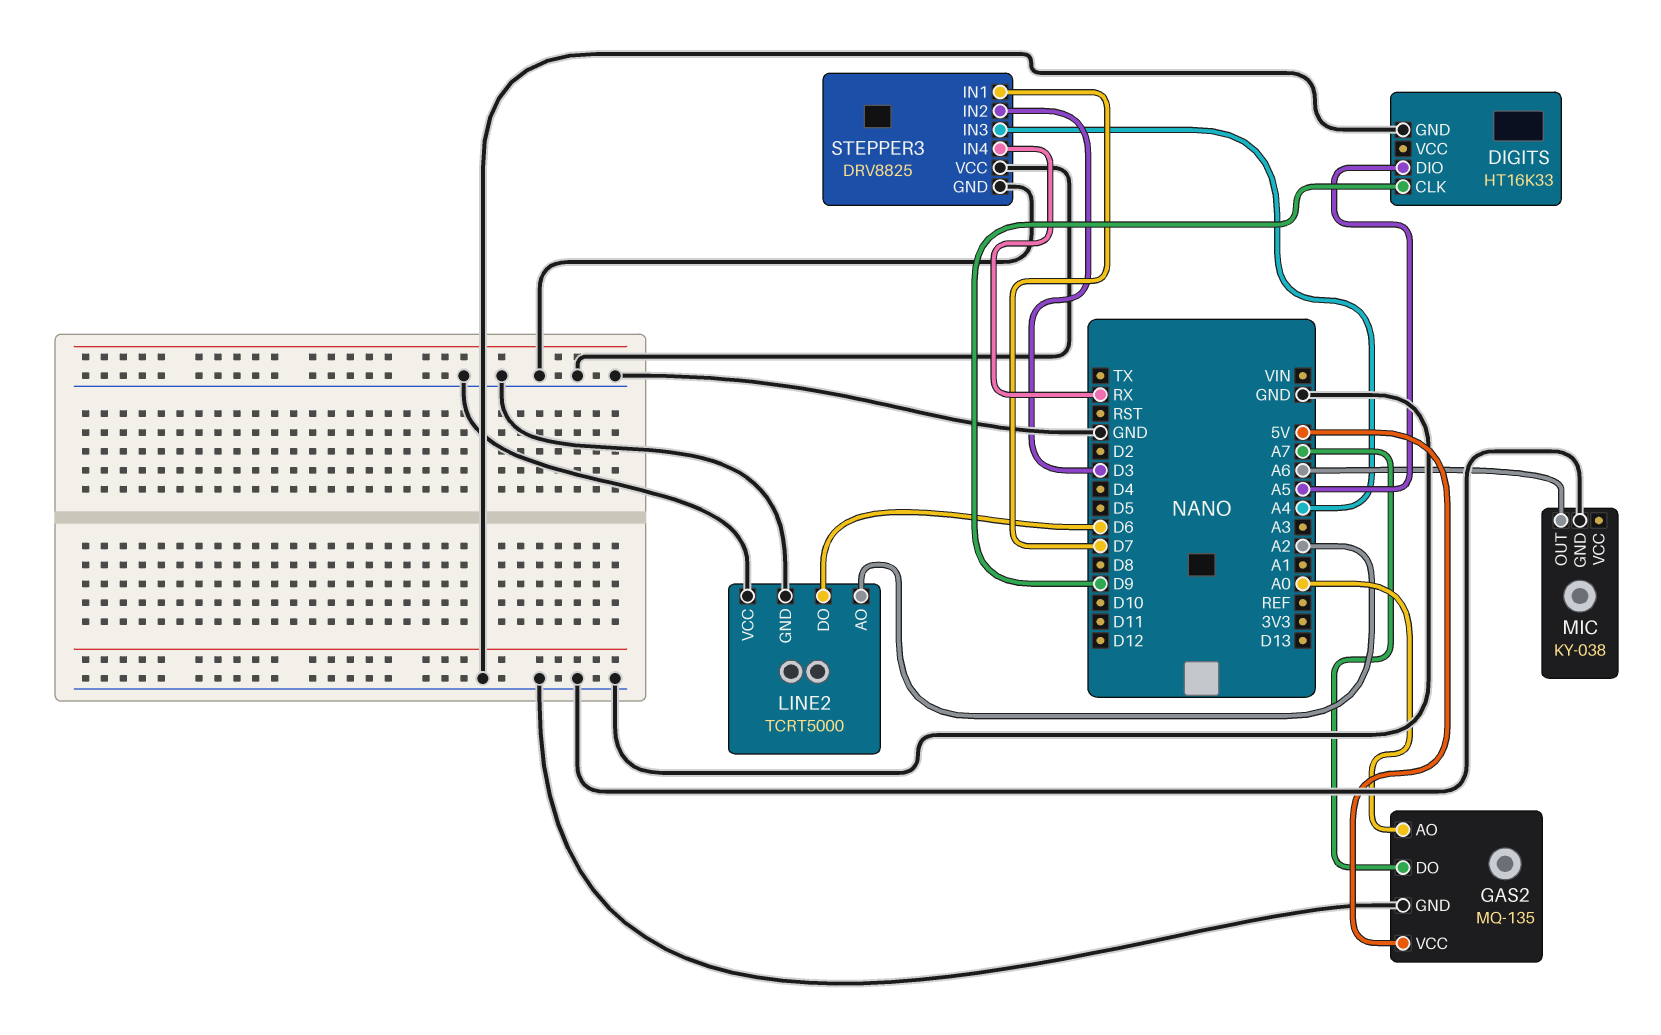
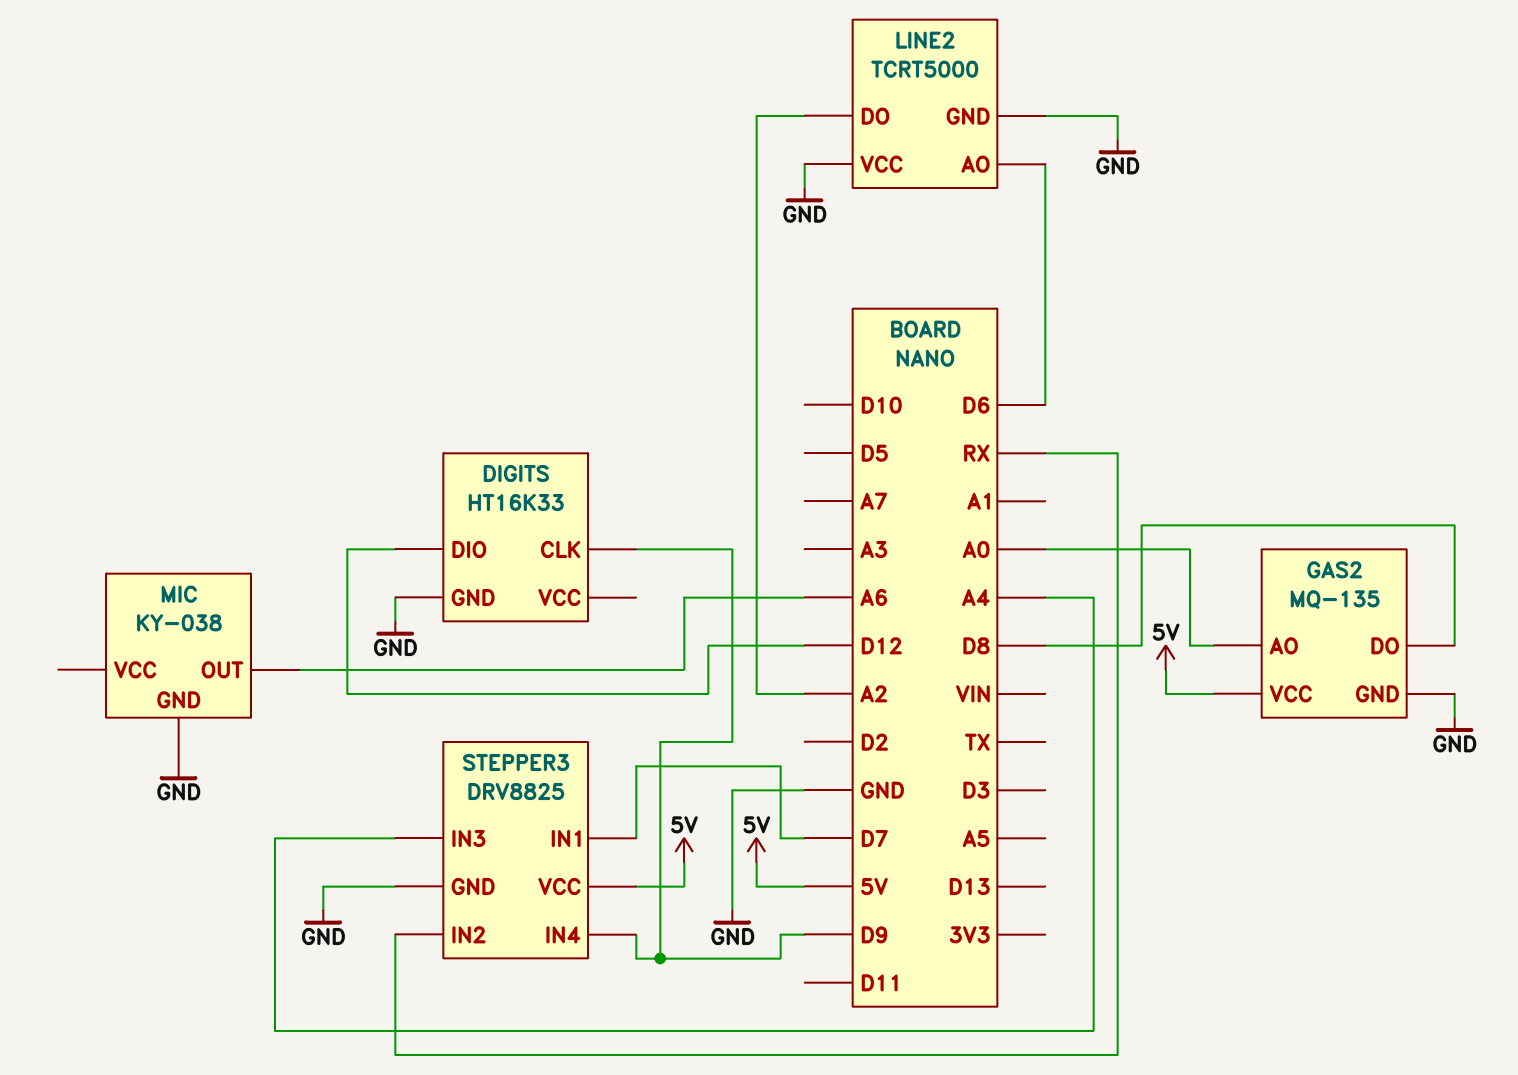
DIGITS pin DIO: A5 -> D12
GAS2 pin DO: A7 -> D8
LINE2 pin AO: A2 -> D6
LINE2 pin DO: D6 -> A2
STEPPER3 pin IN2: D3 -> RX
STEPPER3 pin IN4: RX -> D9
STEPPER3 pin VCC: GND -> 5V

